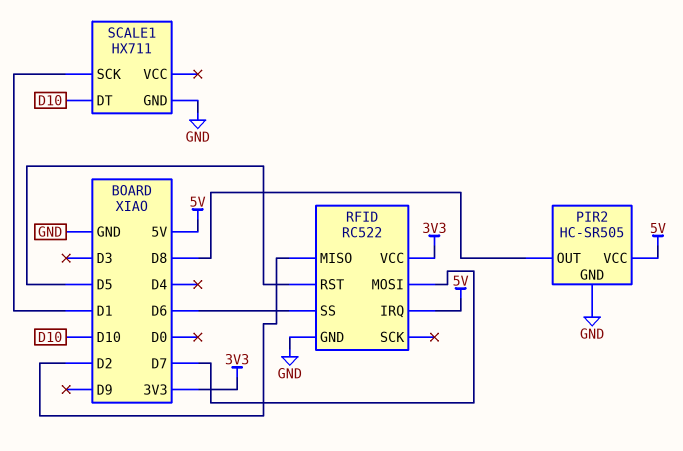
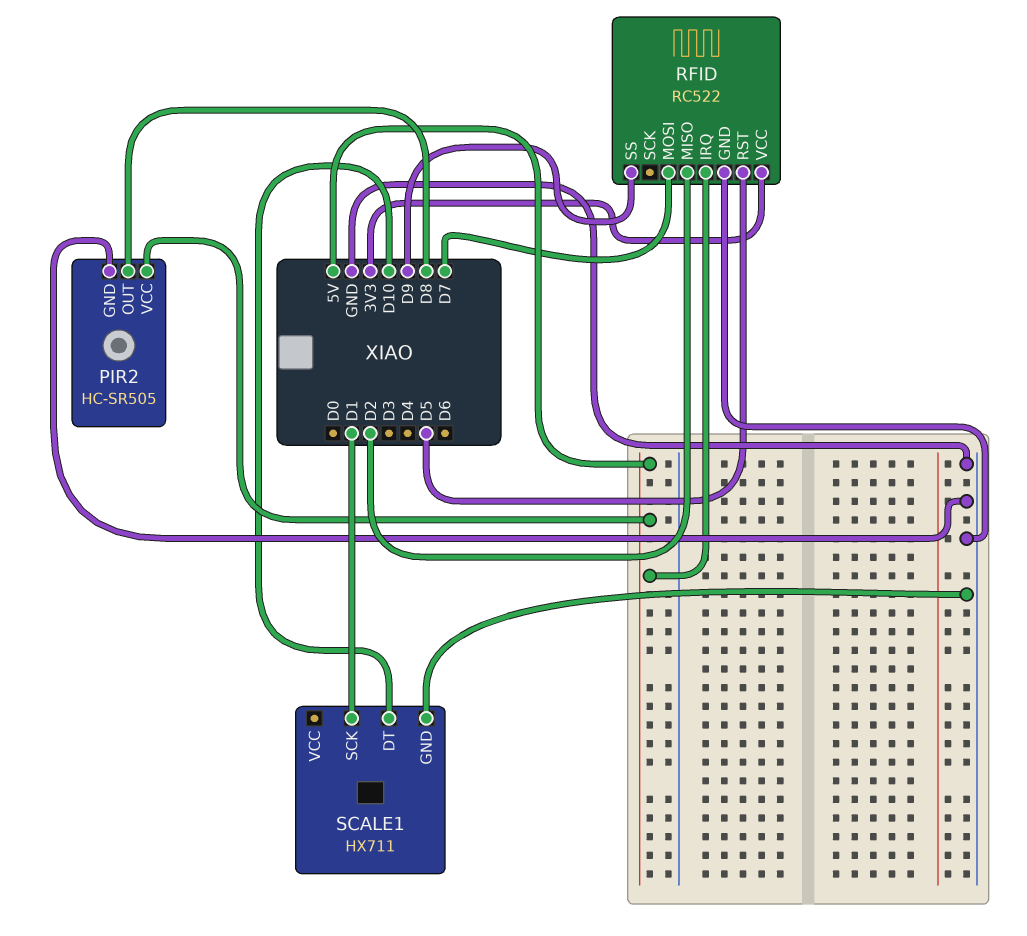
RFID pin SS: D6 -> D9

